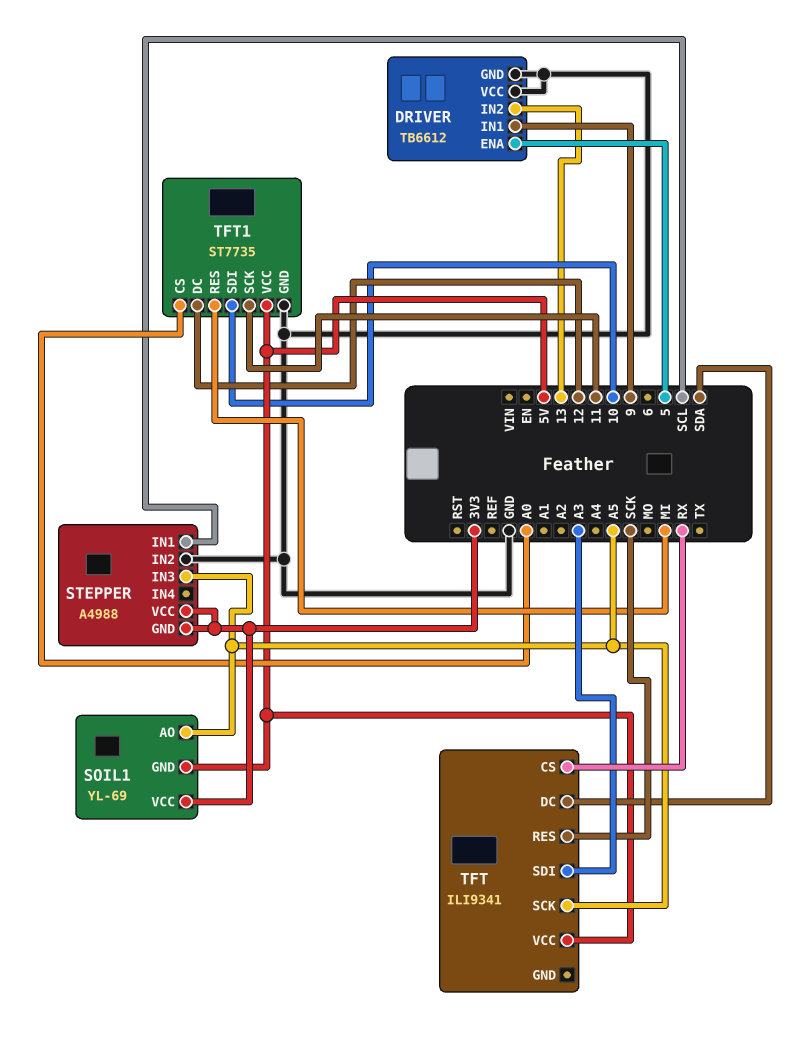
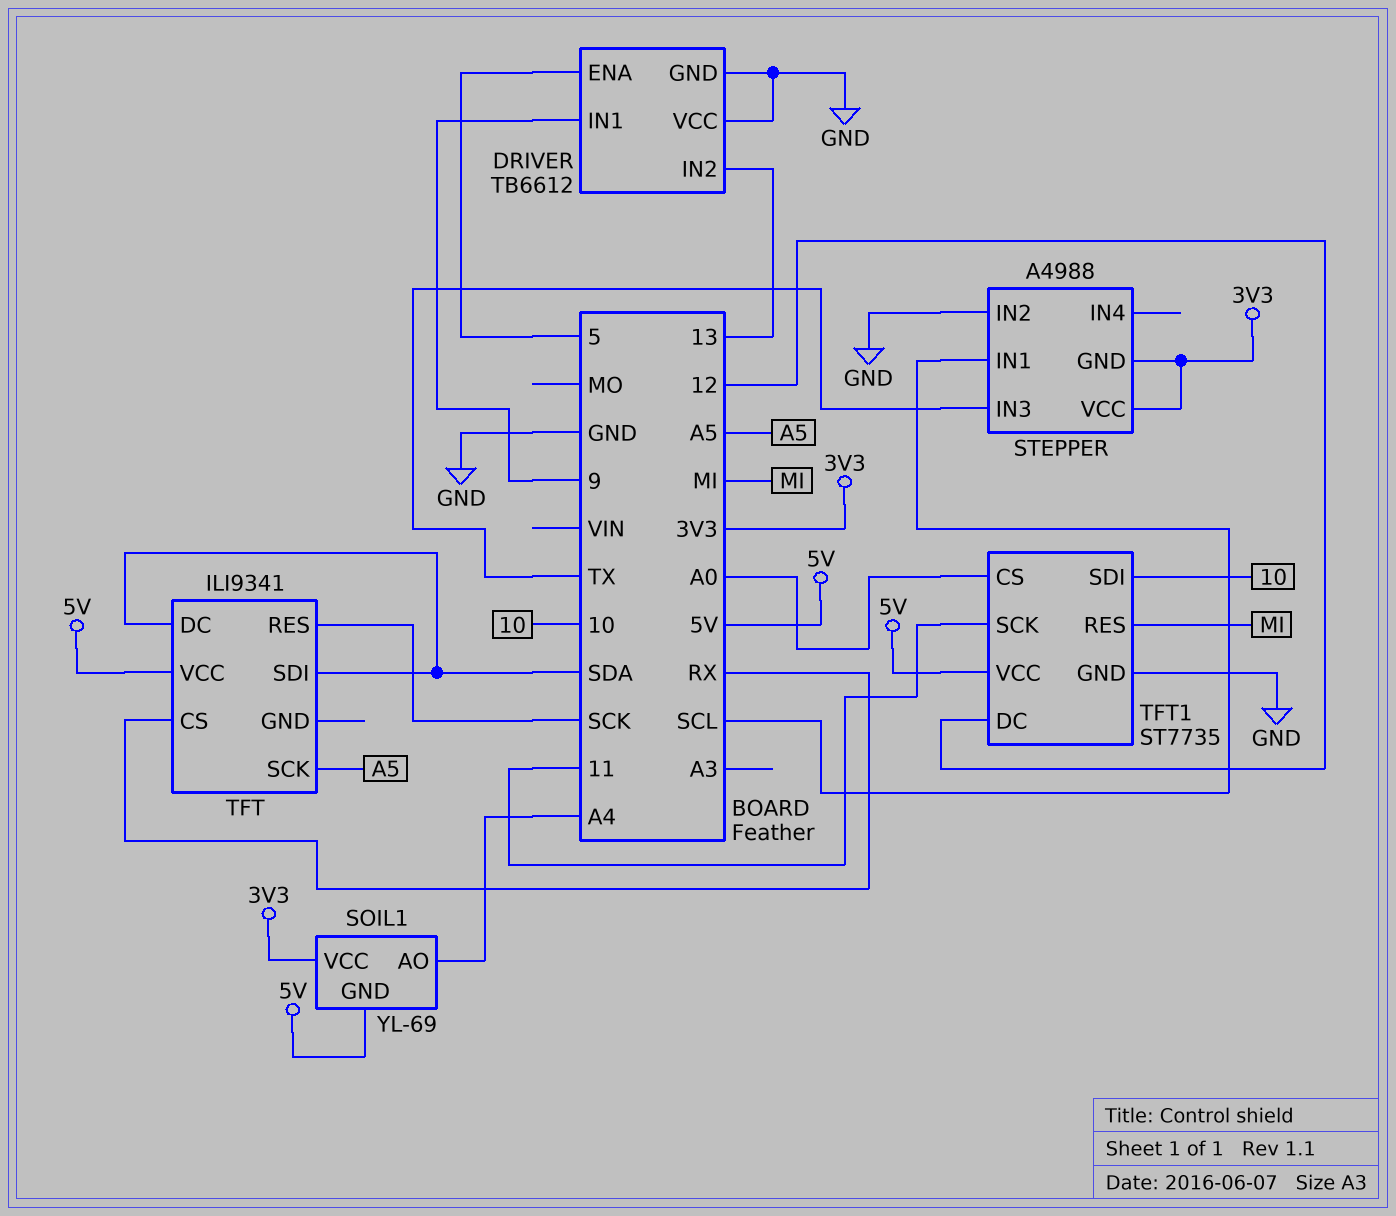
SOIL1 pin AO: A5 -> A4
STEPPER pin IN3: A5 -> TX
TFT pin SDI: A3 -> SDA

